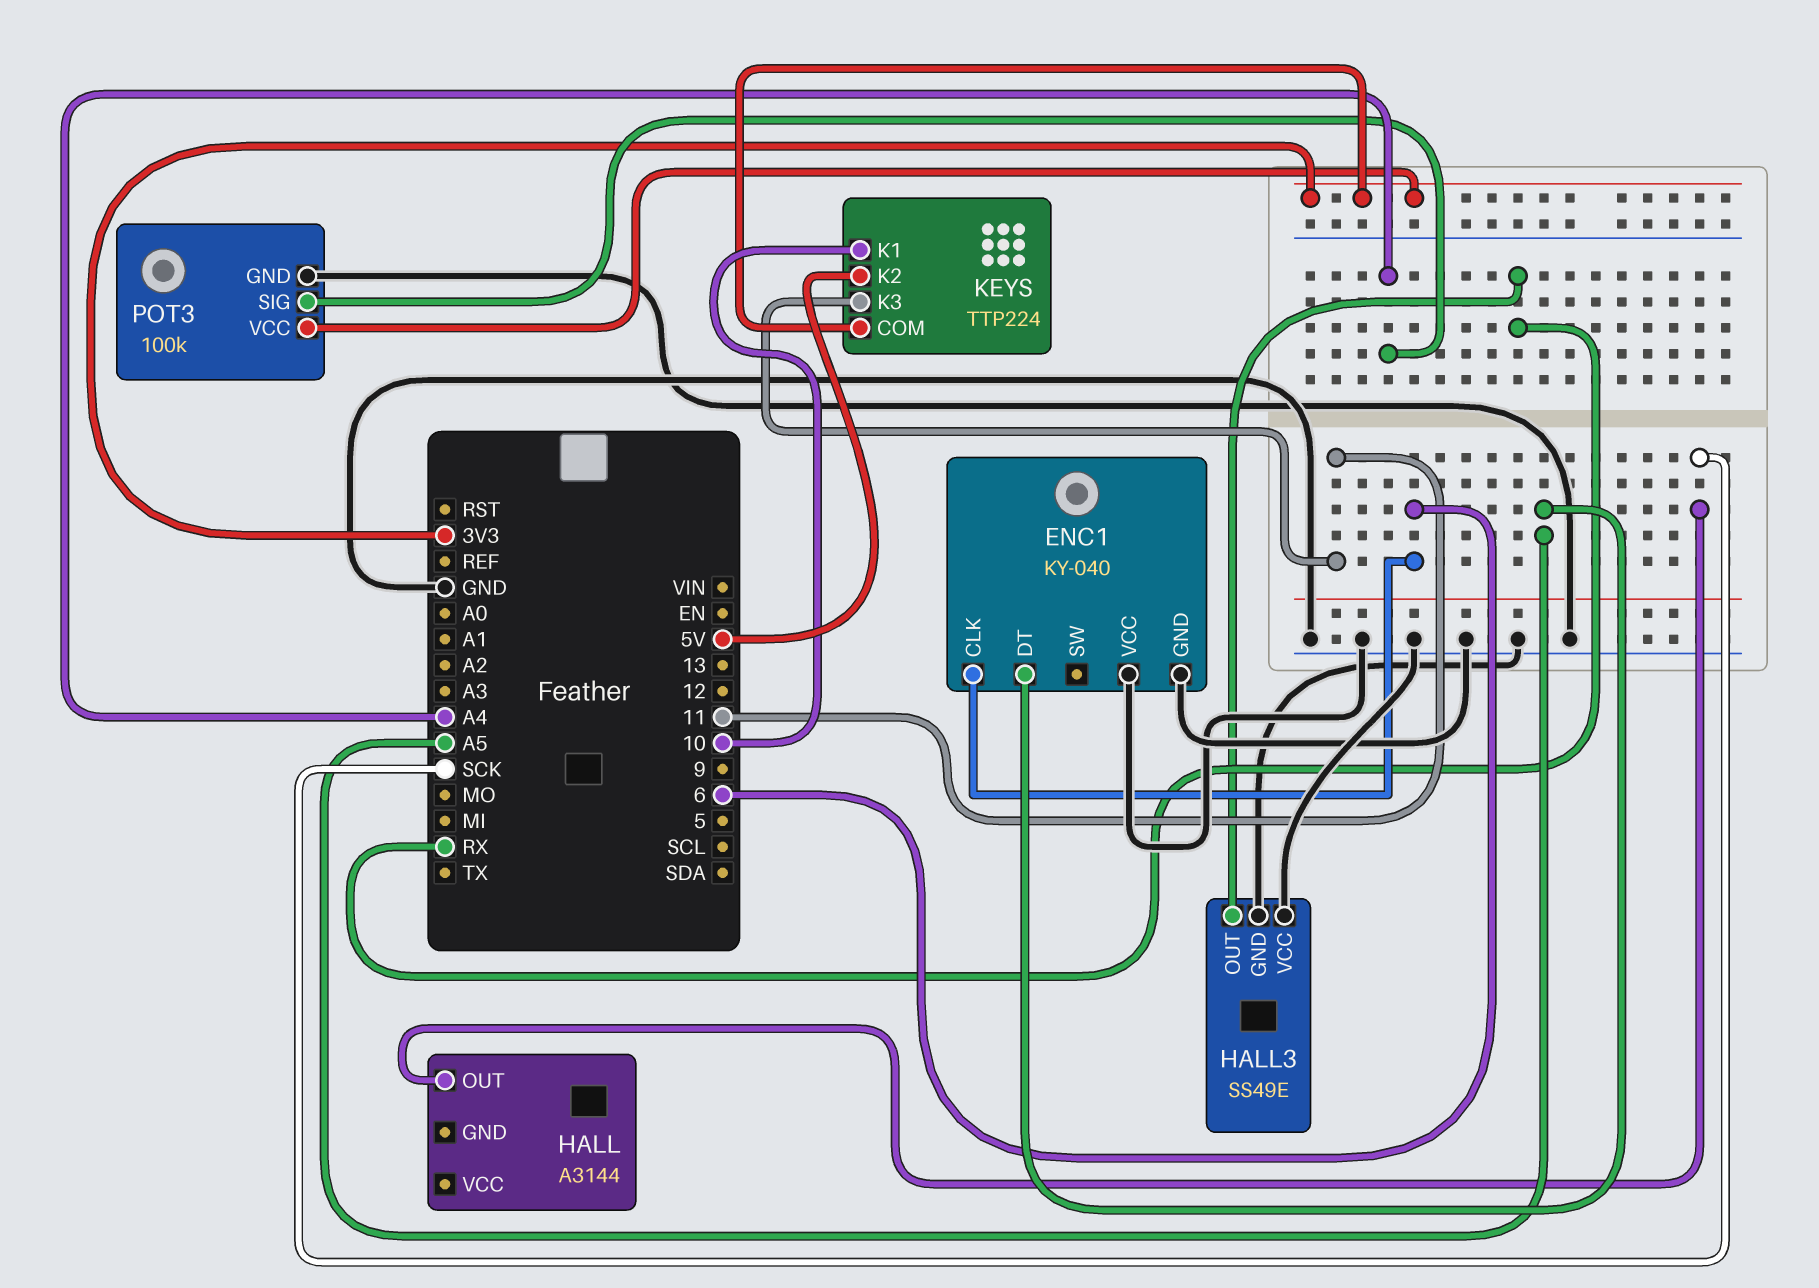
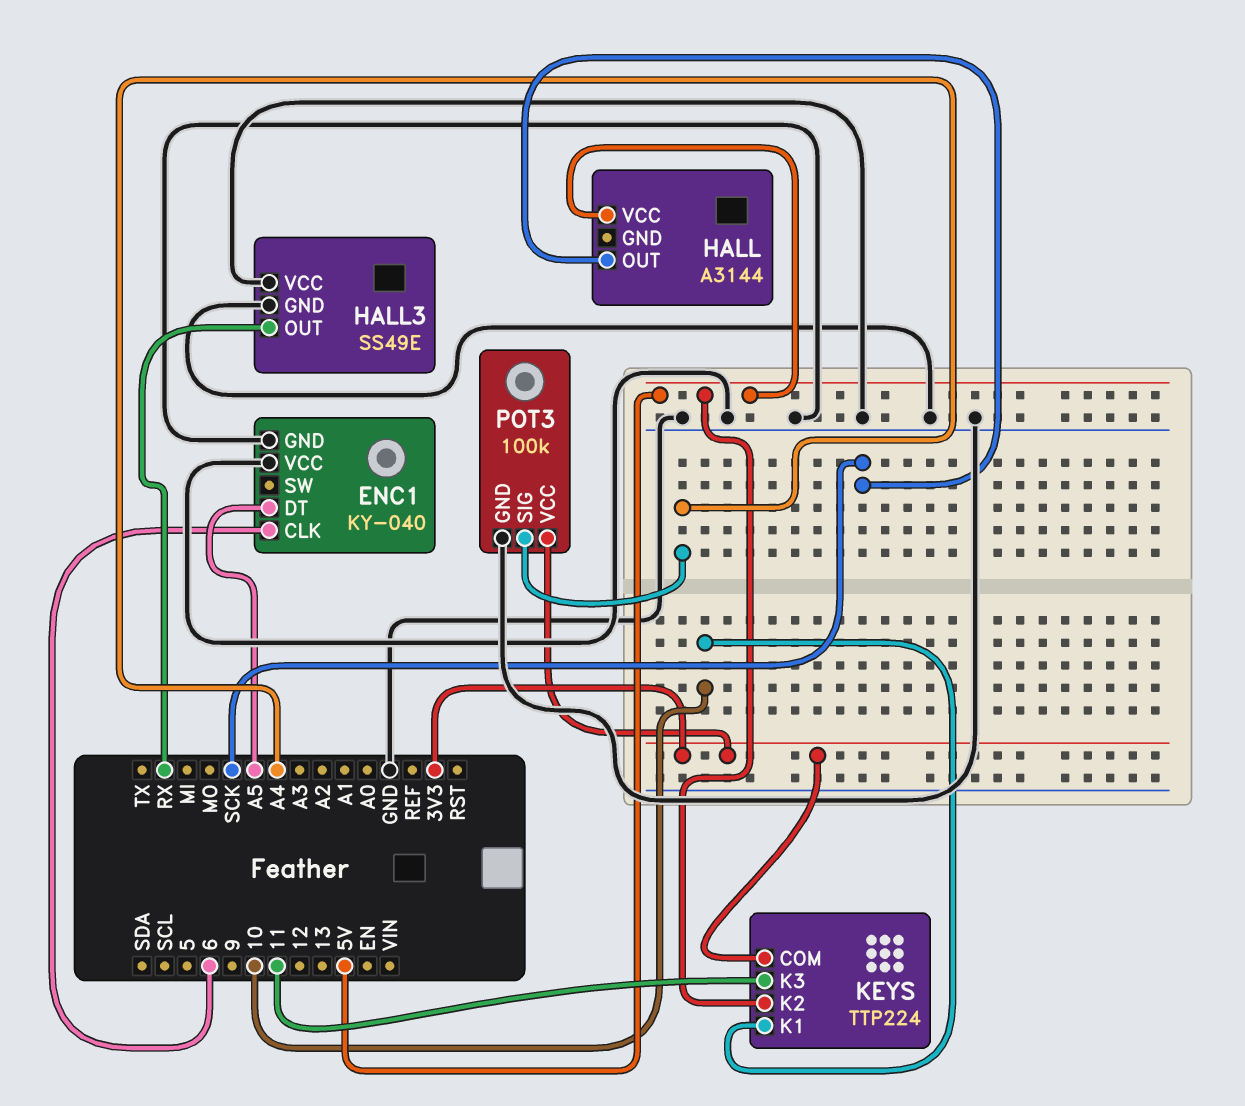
HALL pin VCC: none -> 5V

